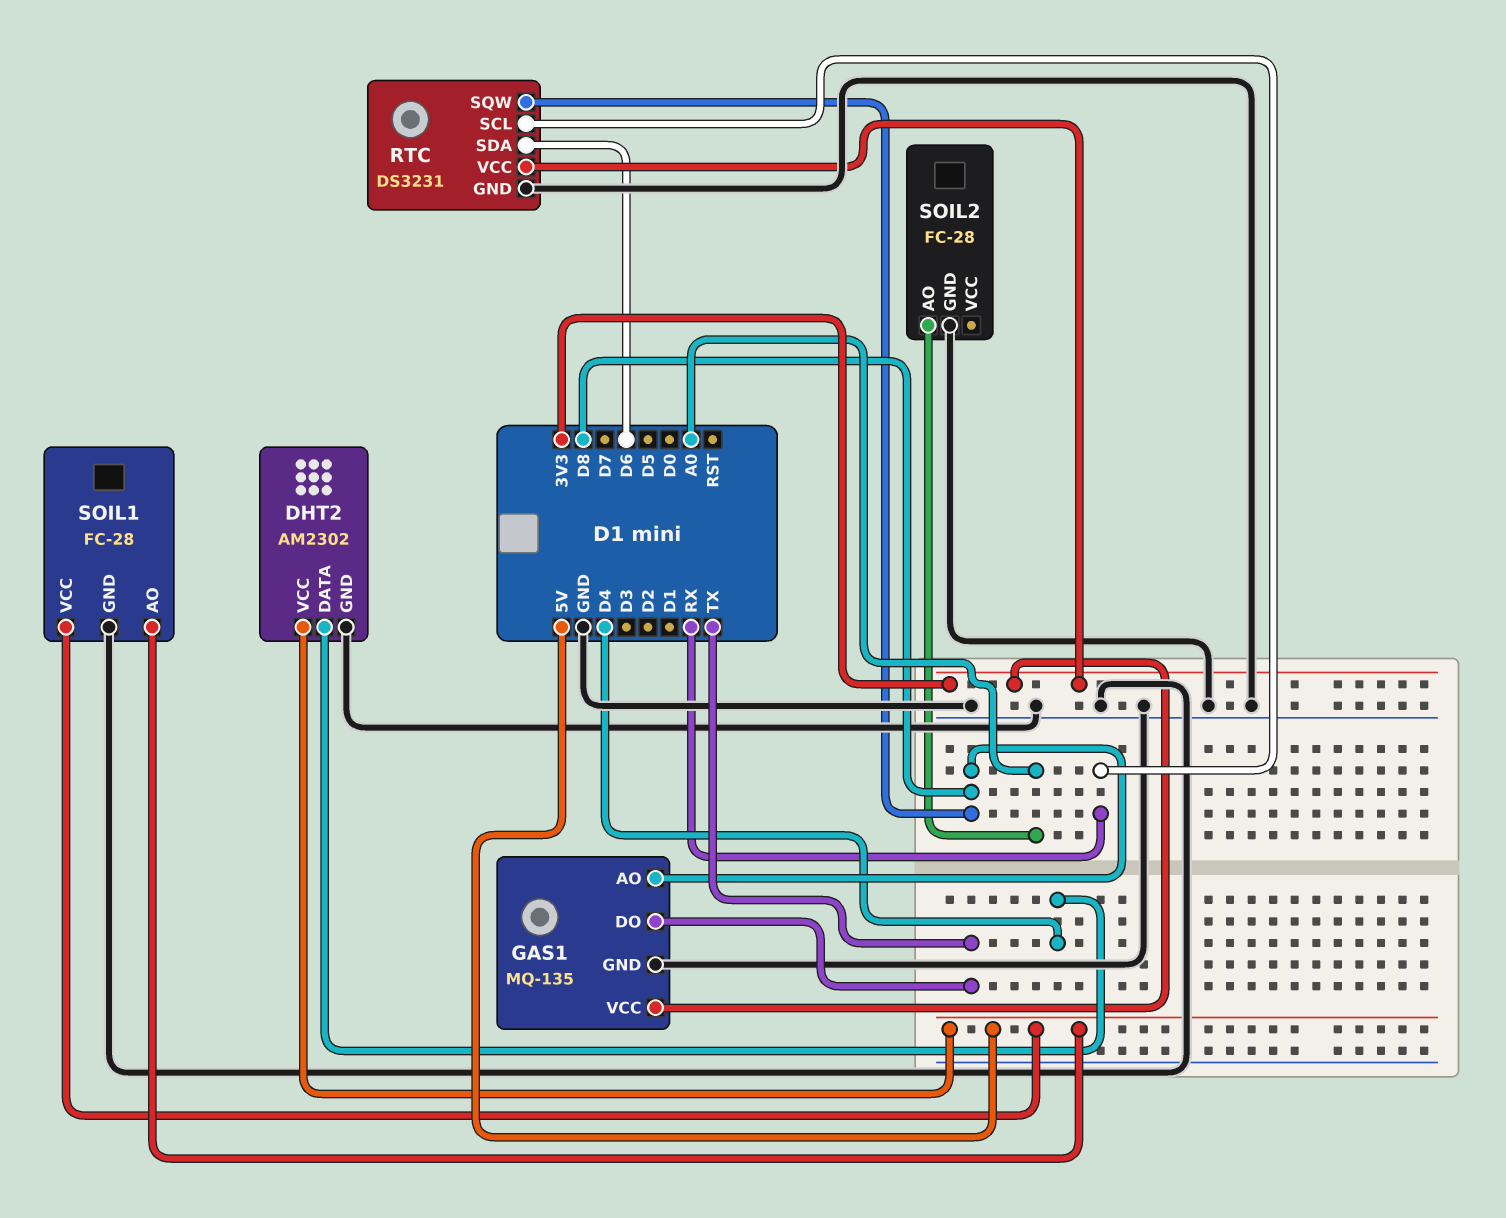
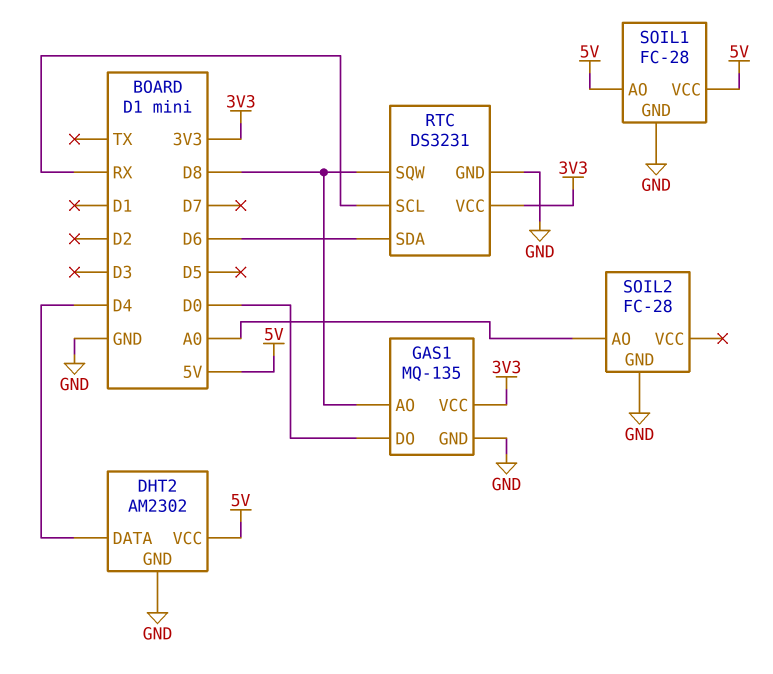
GAS1 pin DO: TX -> D0

